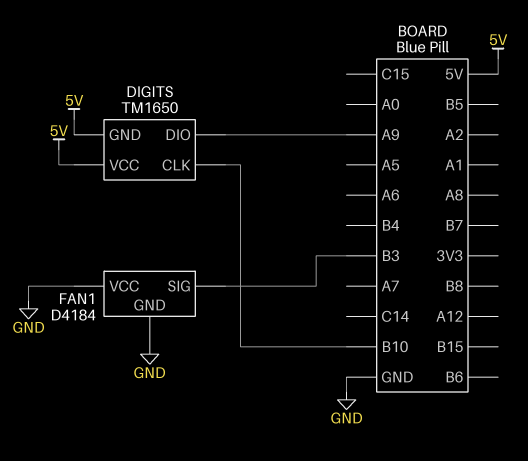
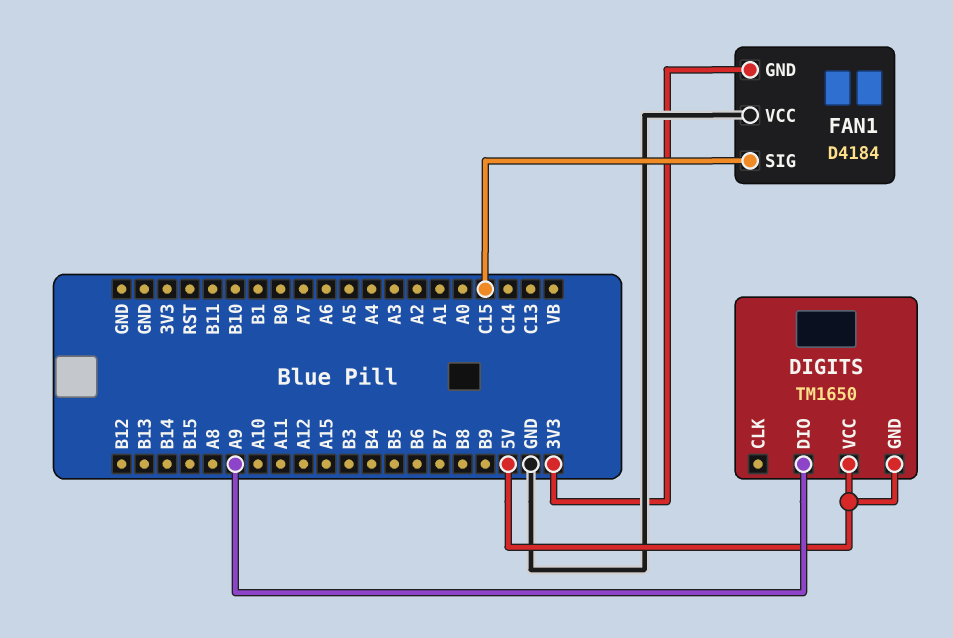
DIGITS pin CLK: B10 -> none
FAN1 pin GND: GND -> 3V3
FAN1 pin SIG: B3 -> C15

